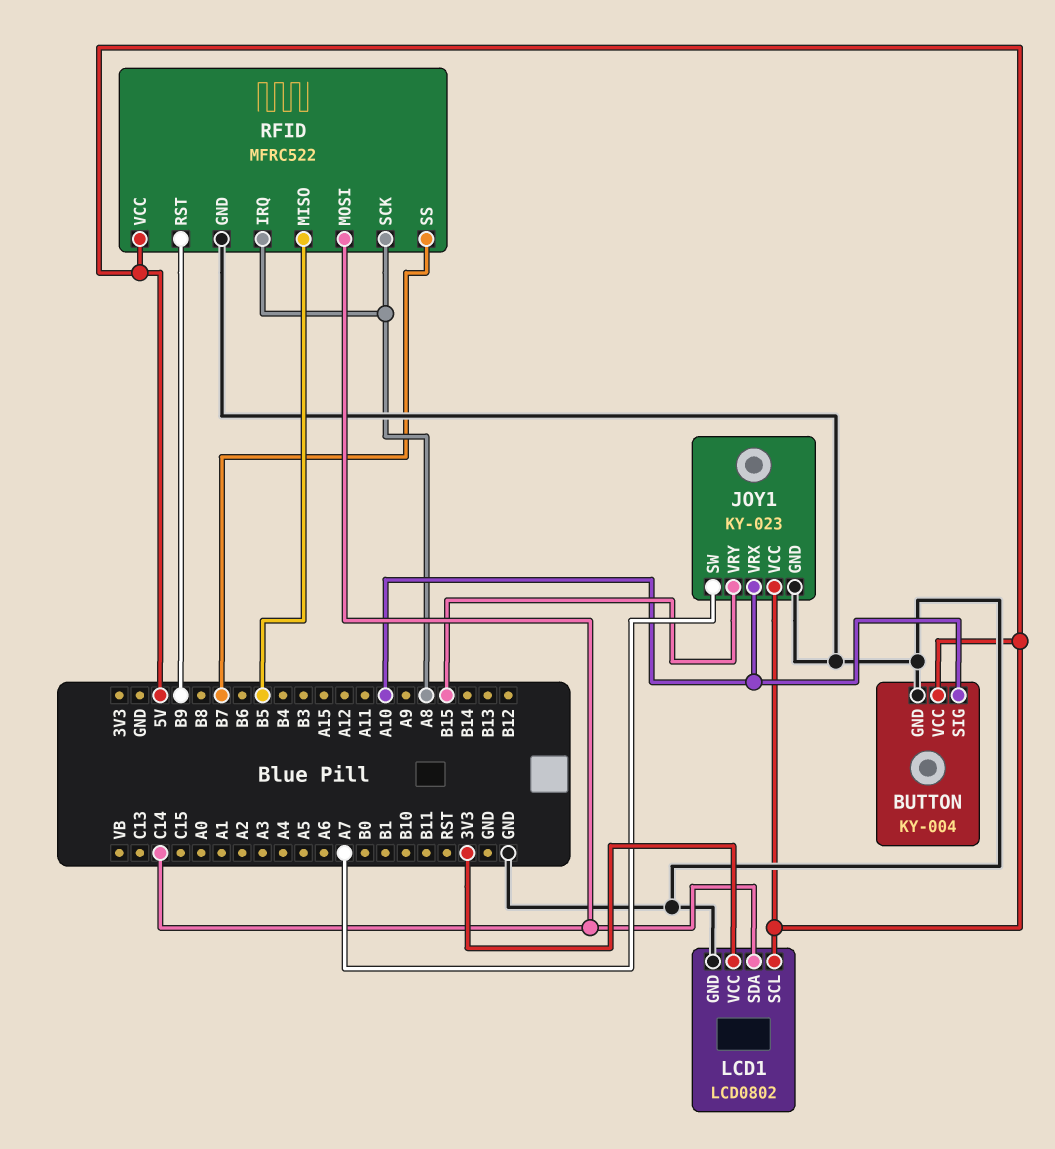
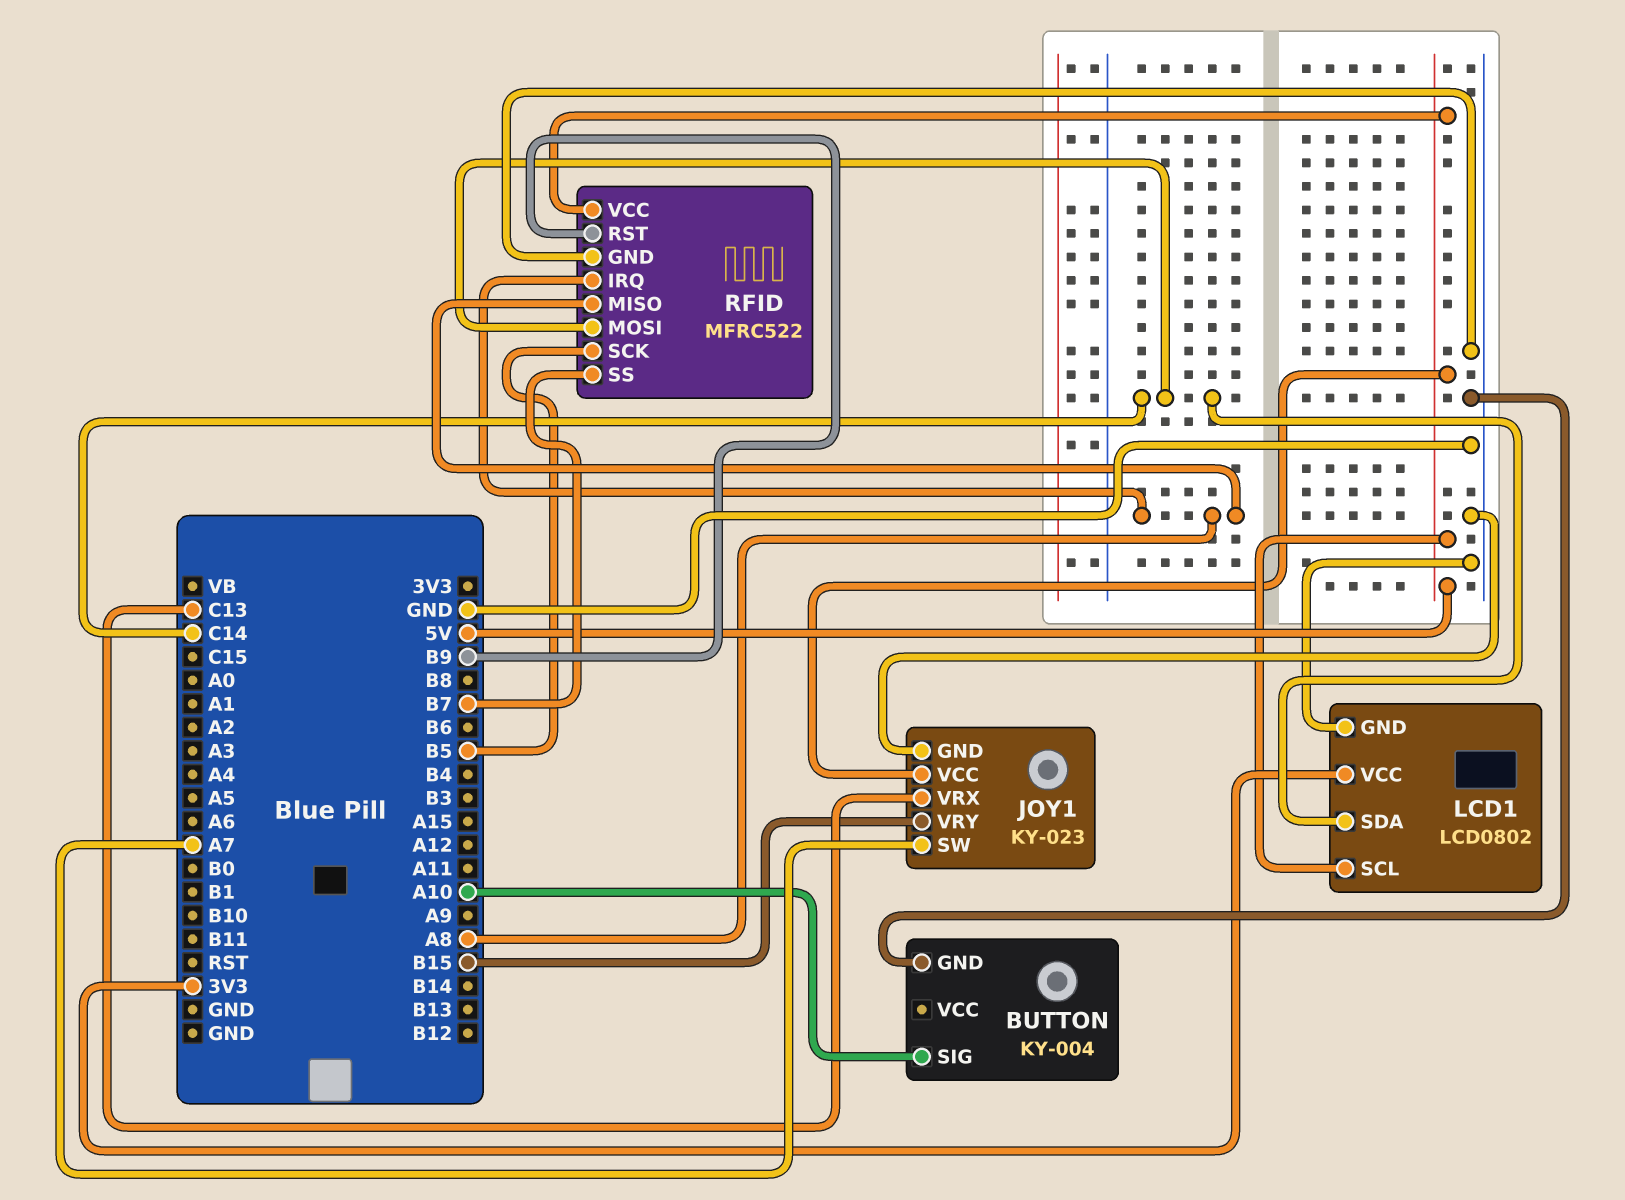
BUTTON pin VCC: 5V -> none
JOY1 pin VRX: A10 -> C13
RFID pin MISO: B5 -> A8
RFID pin SCK: A8 -> B5

